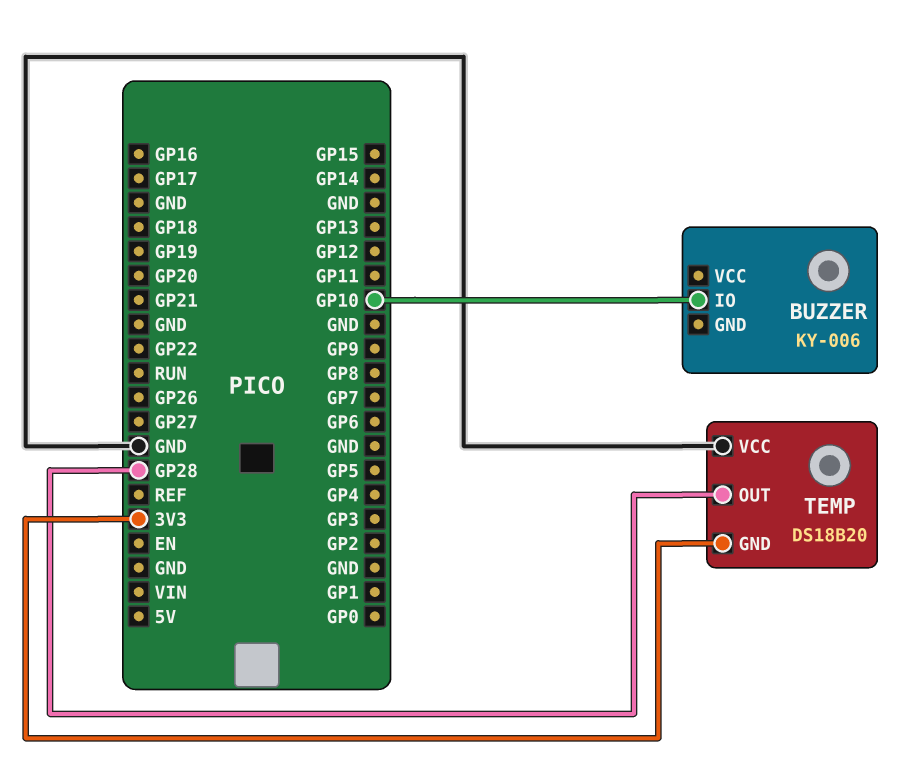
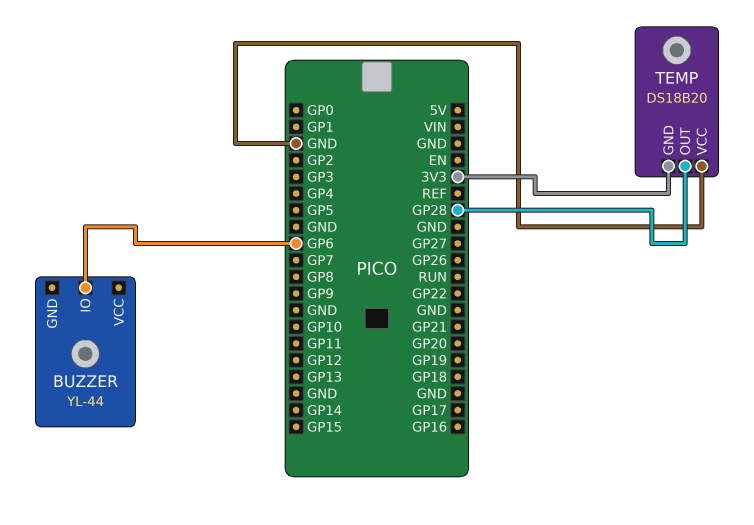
BUZZER: KY-006 -> YL-44
BUZZER pin IO: GP10 -> GP6

